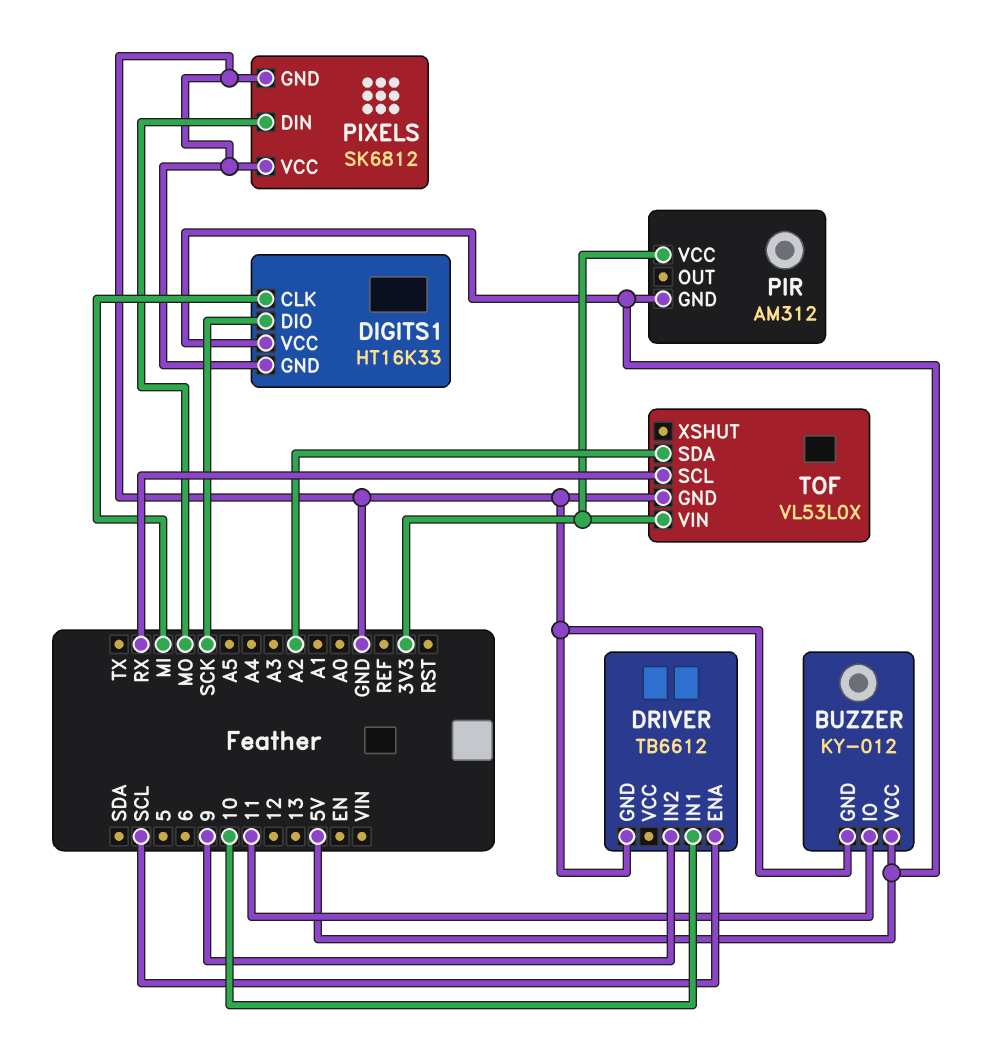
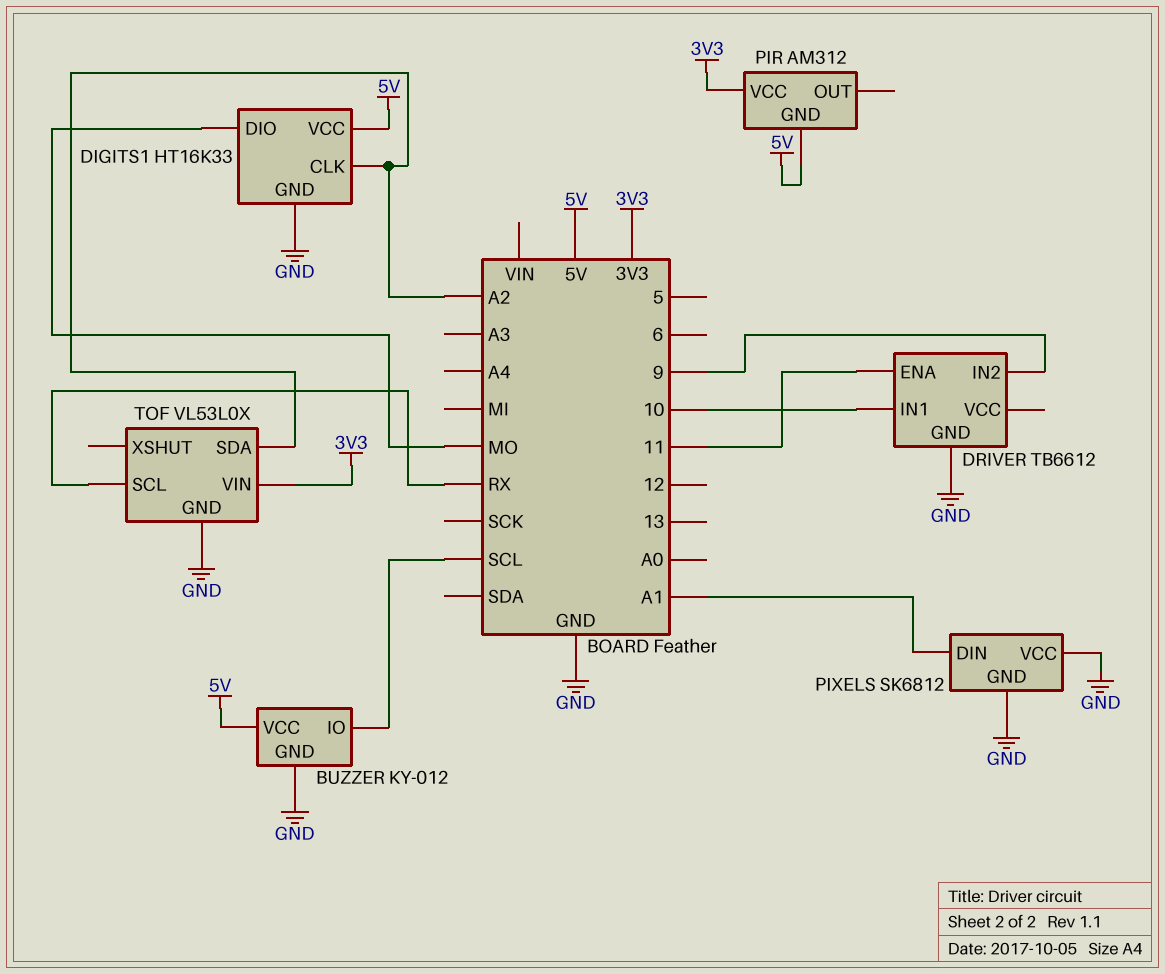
BUZZER pin IO: 11 -> SCL
DIGITS1 pin CLK: MI -> A2
DIGITS1 pin DIO: SCK -> MO
DRIVER pin ENA: SCL -> 11
PIXELS pin DIN: MO -> A1

